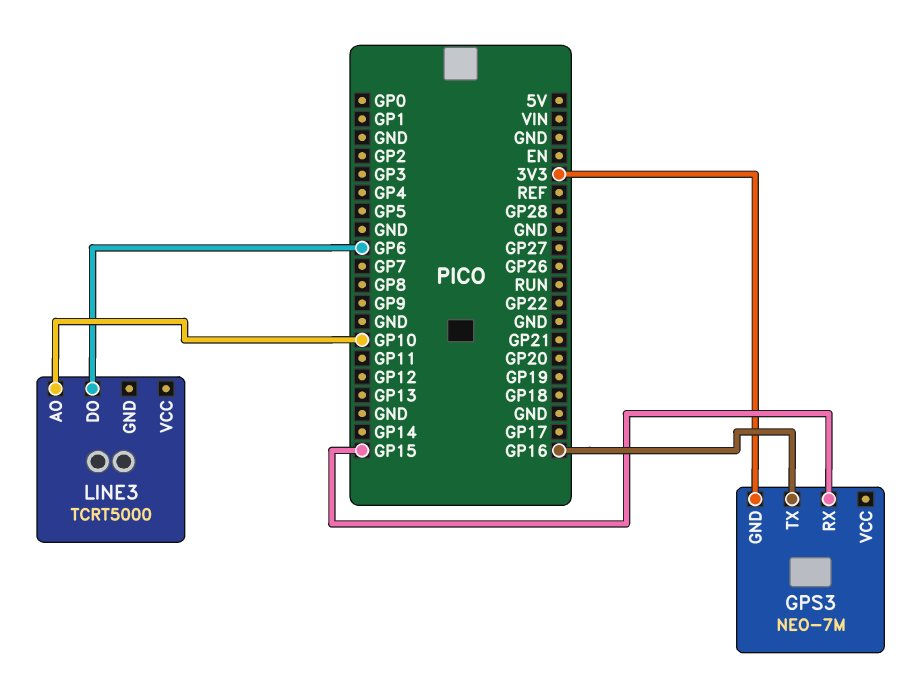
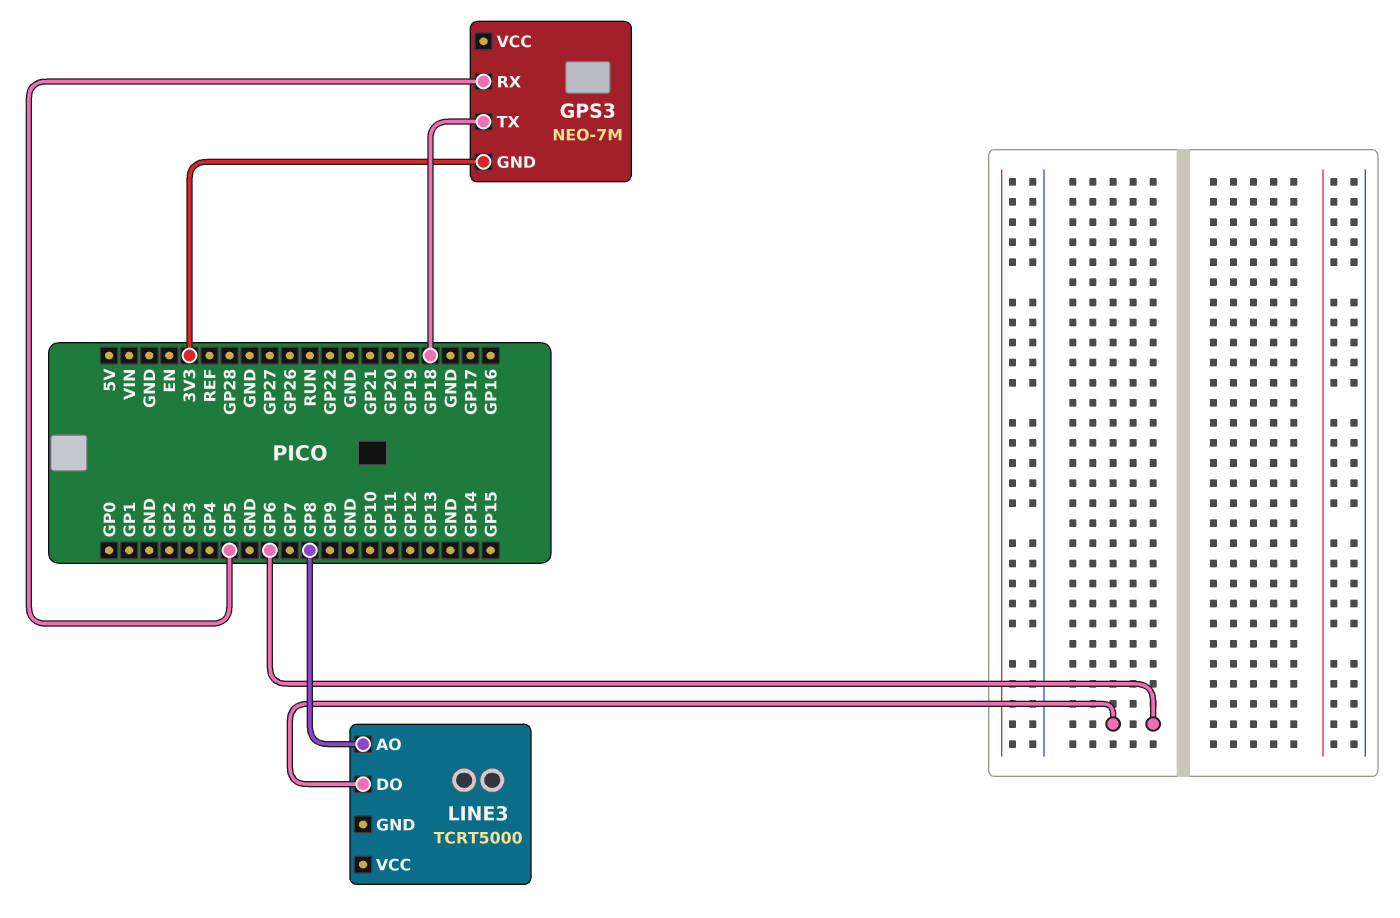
GPS3 pin RX: GP15 -> GP5
GPS3 pin TX: GP16 -> GP18
LINE3 pin AO: GP10 -> GP8

